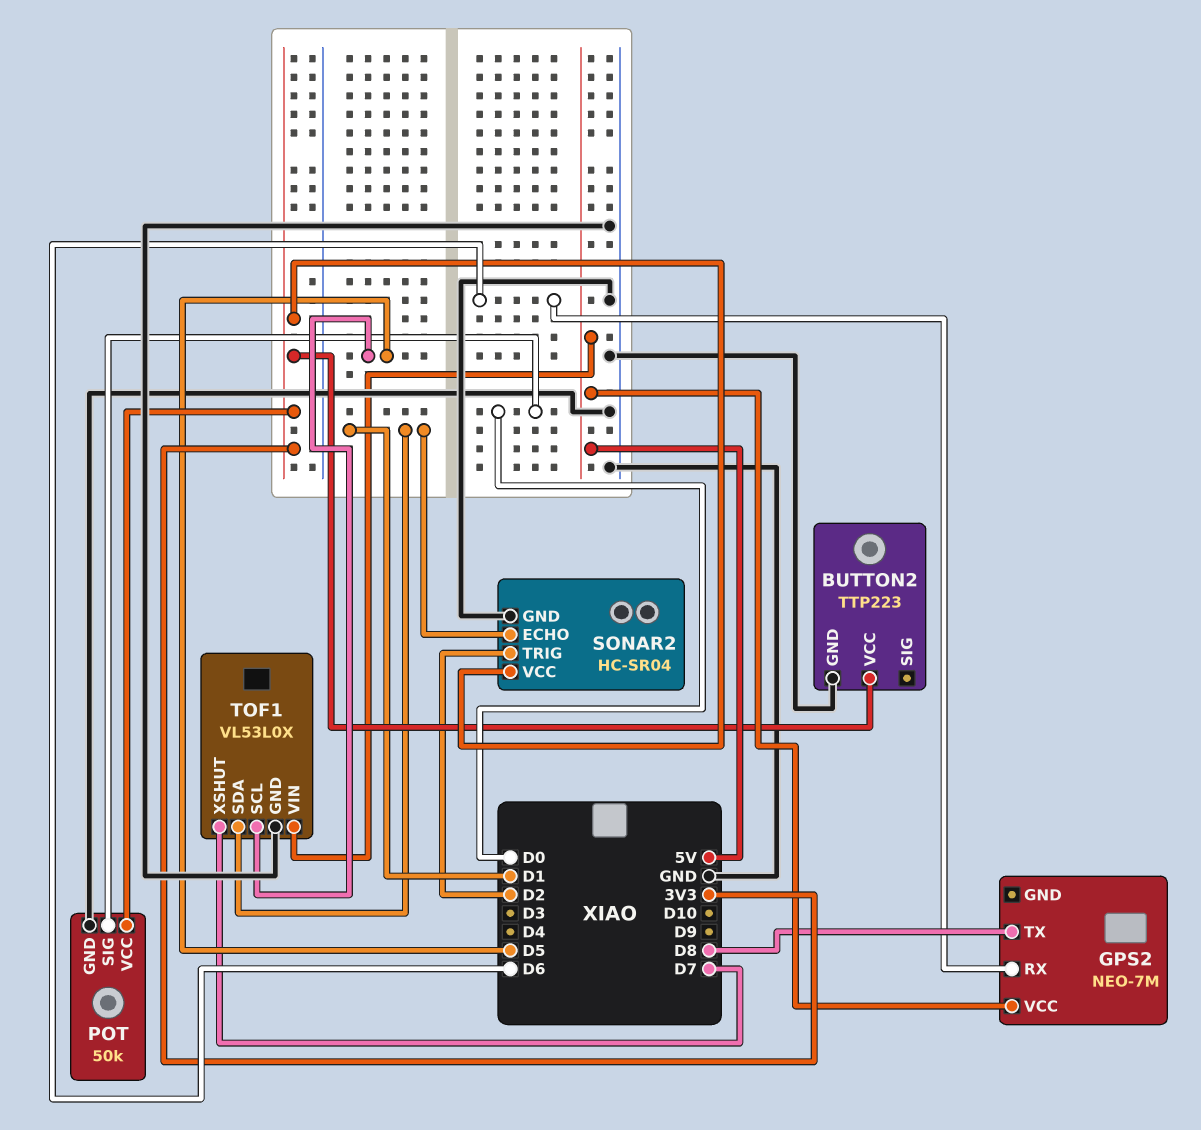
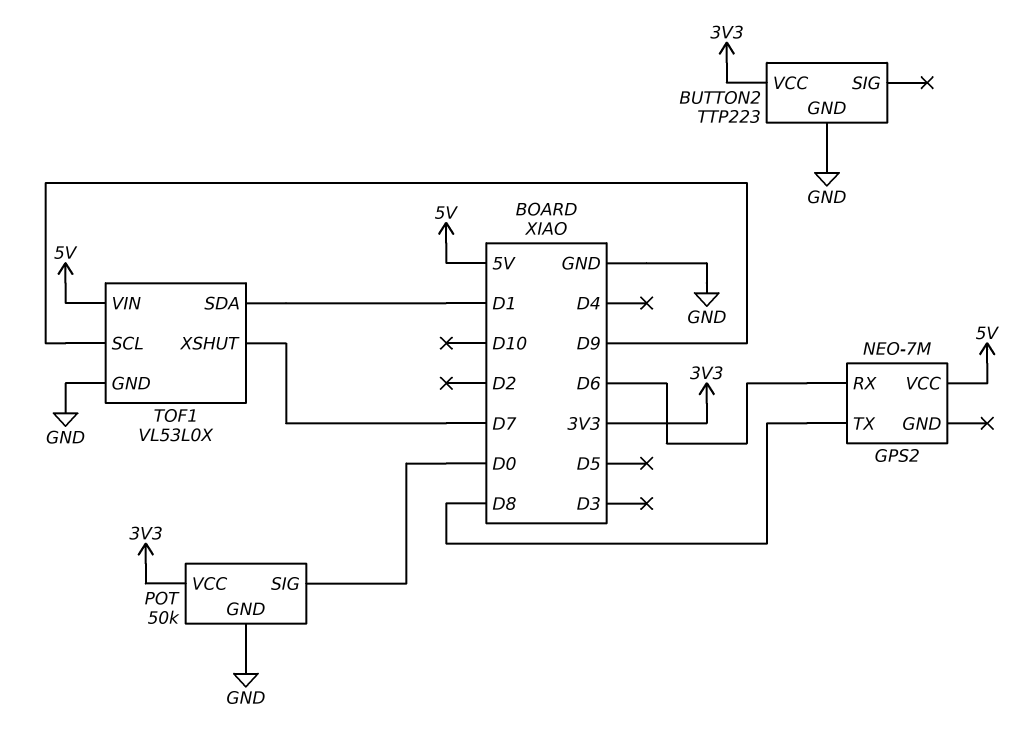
SONAR2: HC-SR04 -> none
SONAR2 pin ECHO: D1 -> none
SONAR2 pin GND: GND -> none
SONAR2 pin TRIG: D2 -> none
SONAR2 pin VCC: 3V3 -> none
TOF1 pin SCL: D5 -> D9

